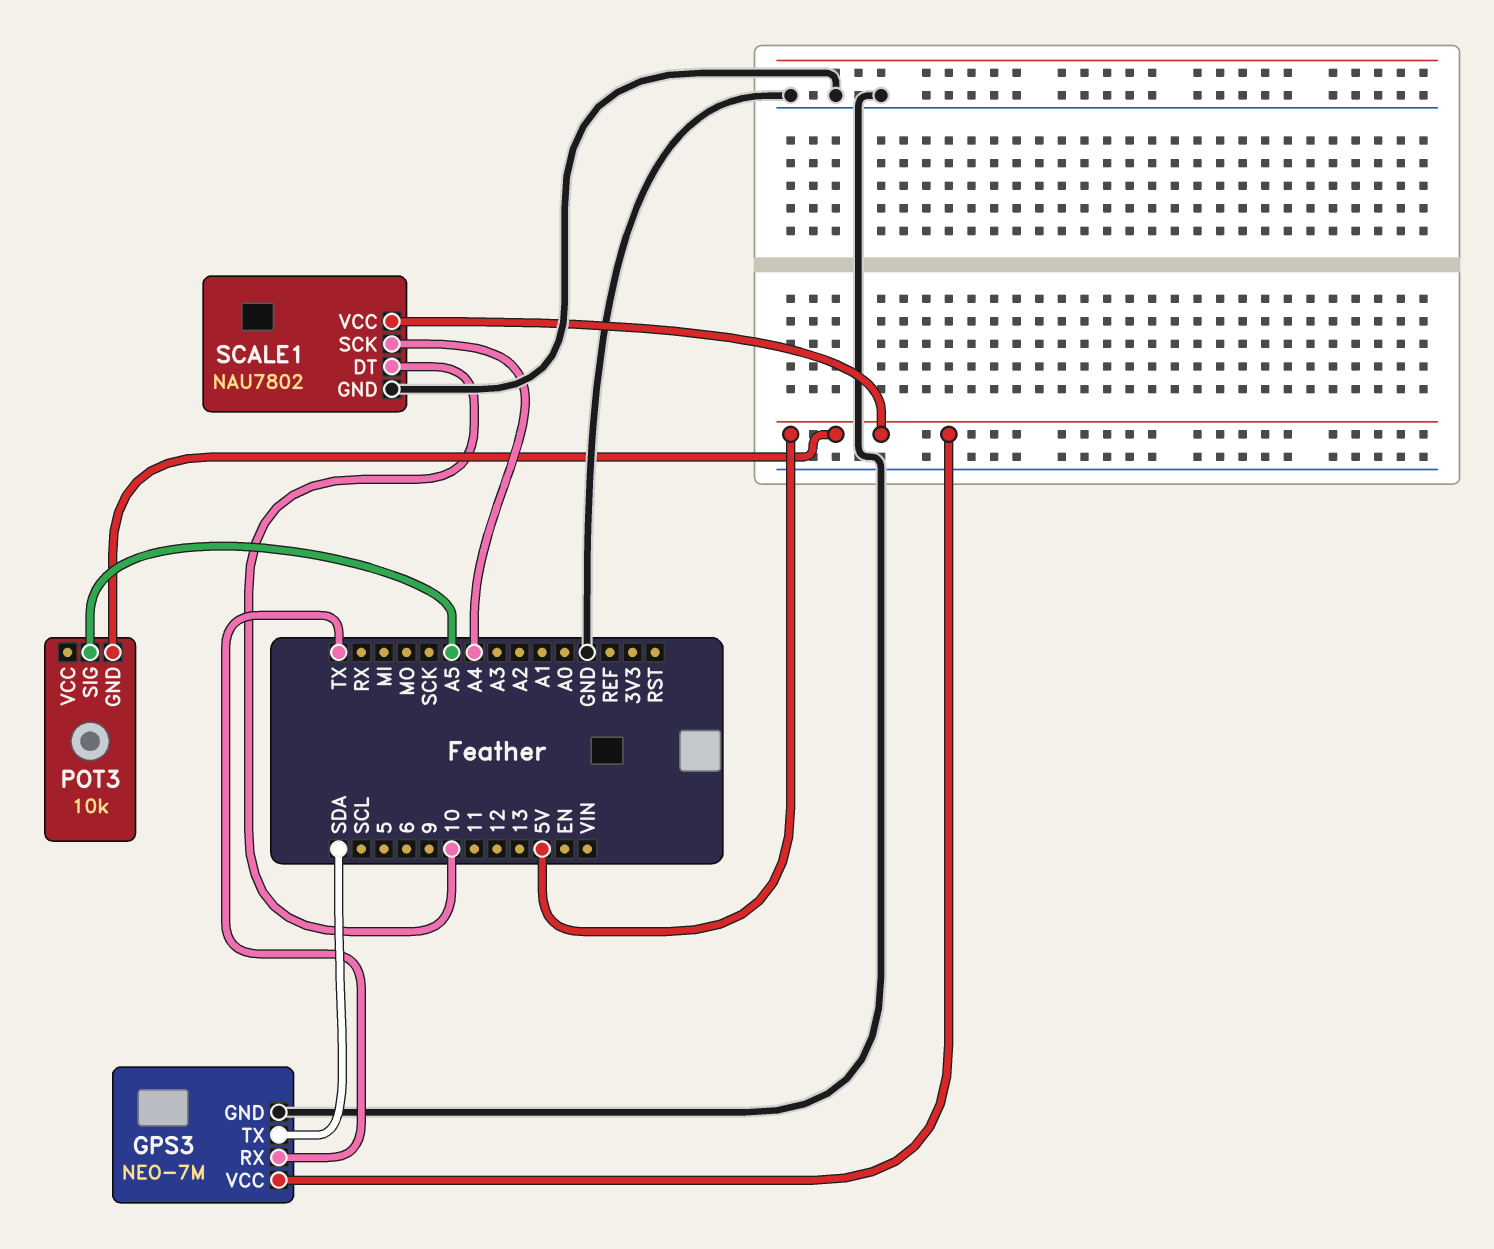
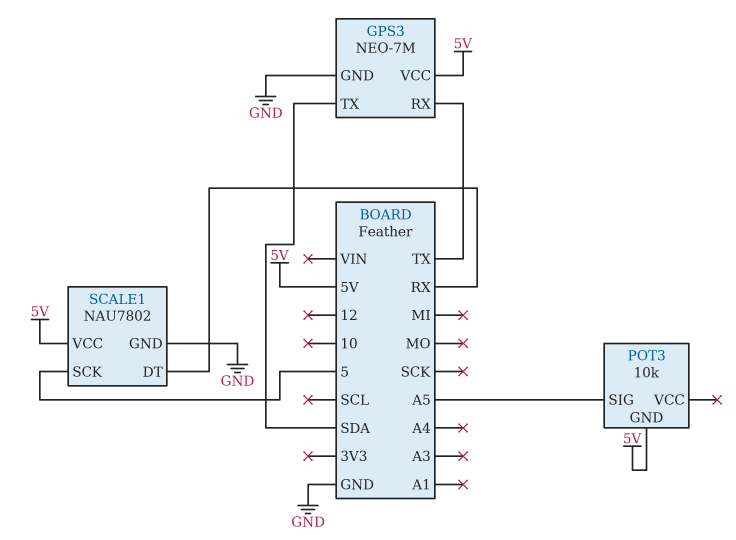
SCALE1 pin DT: 10 -> RX
SCALE1 pin SCK: A4 -> 5

